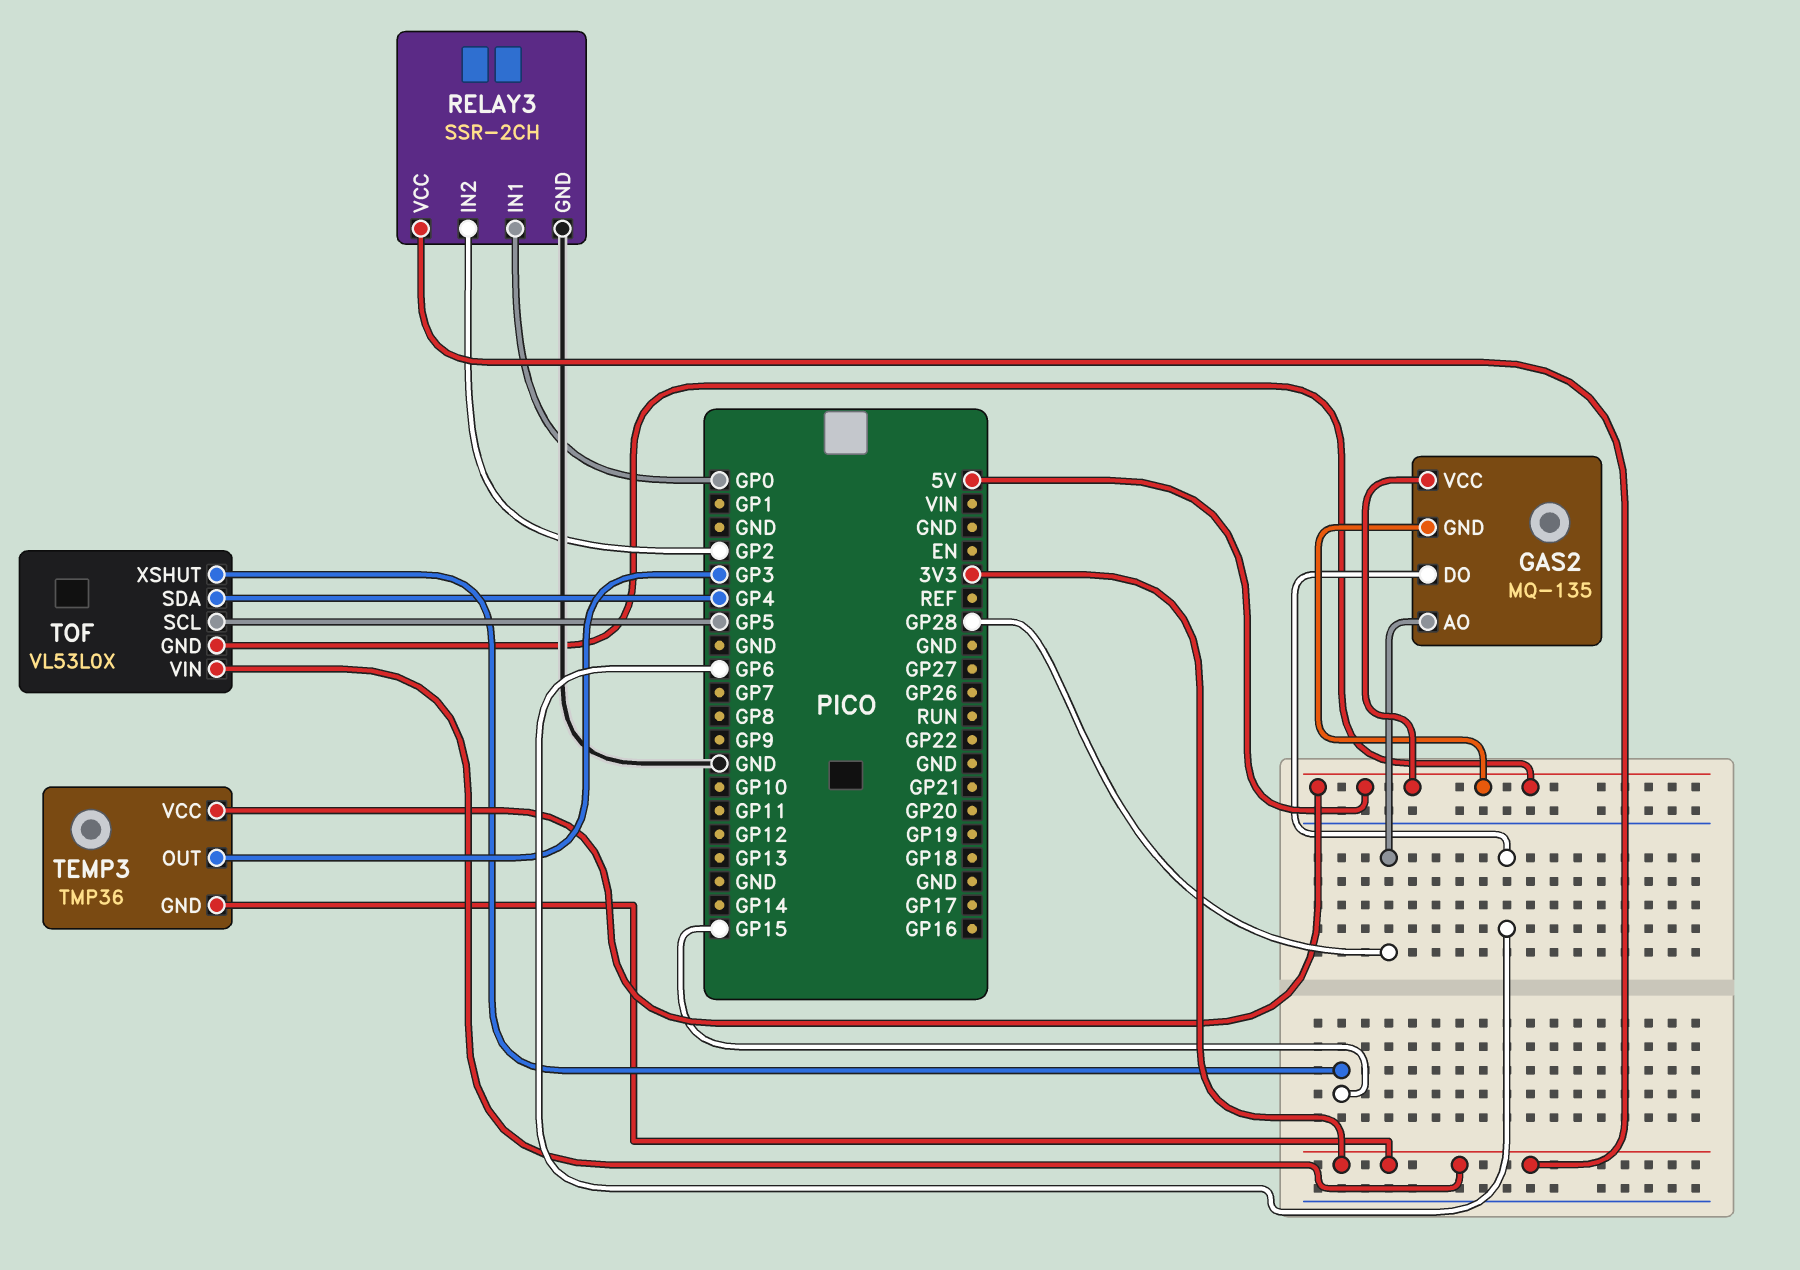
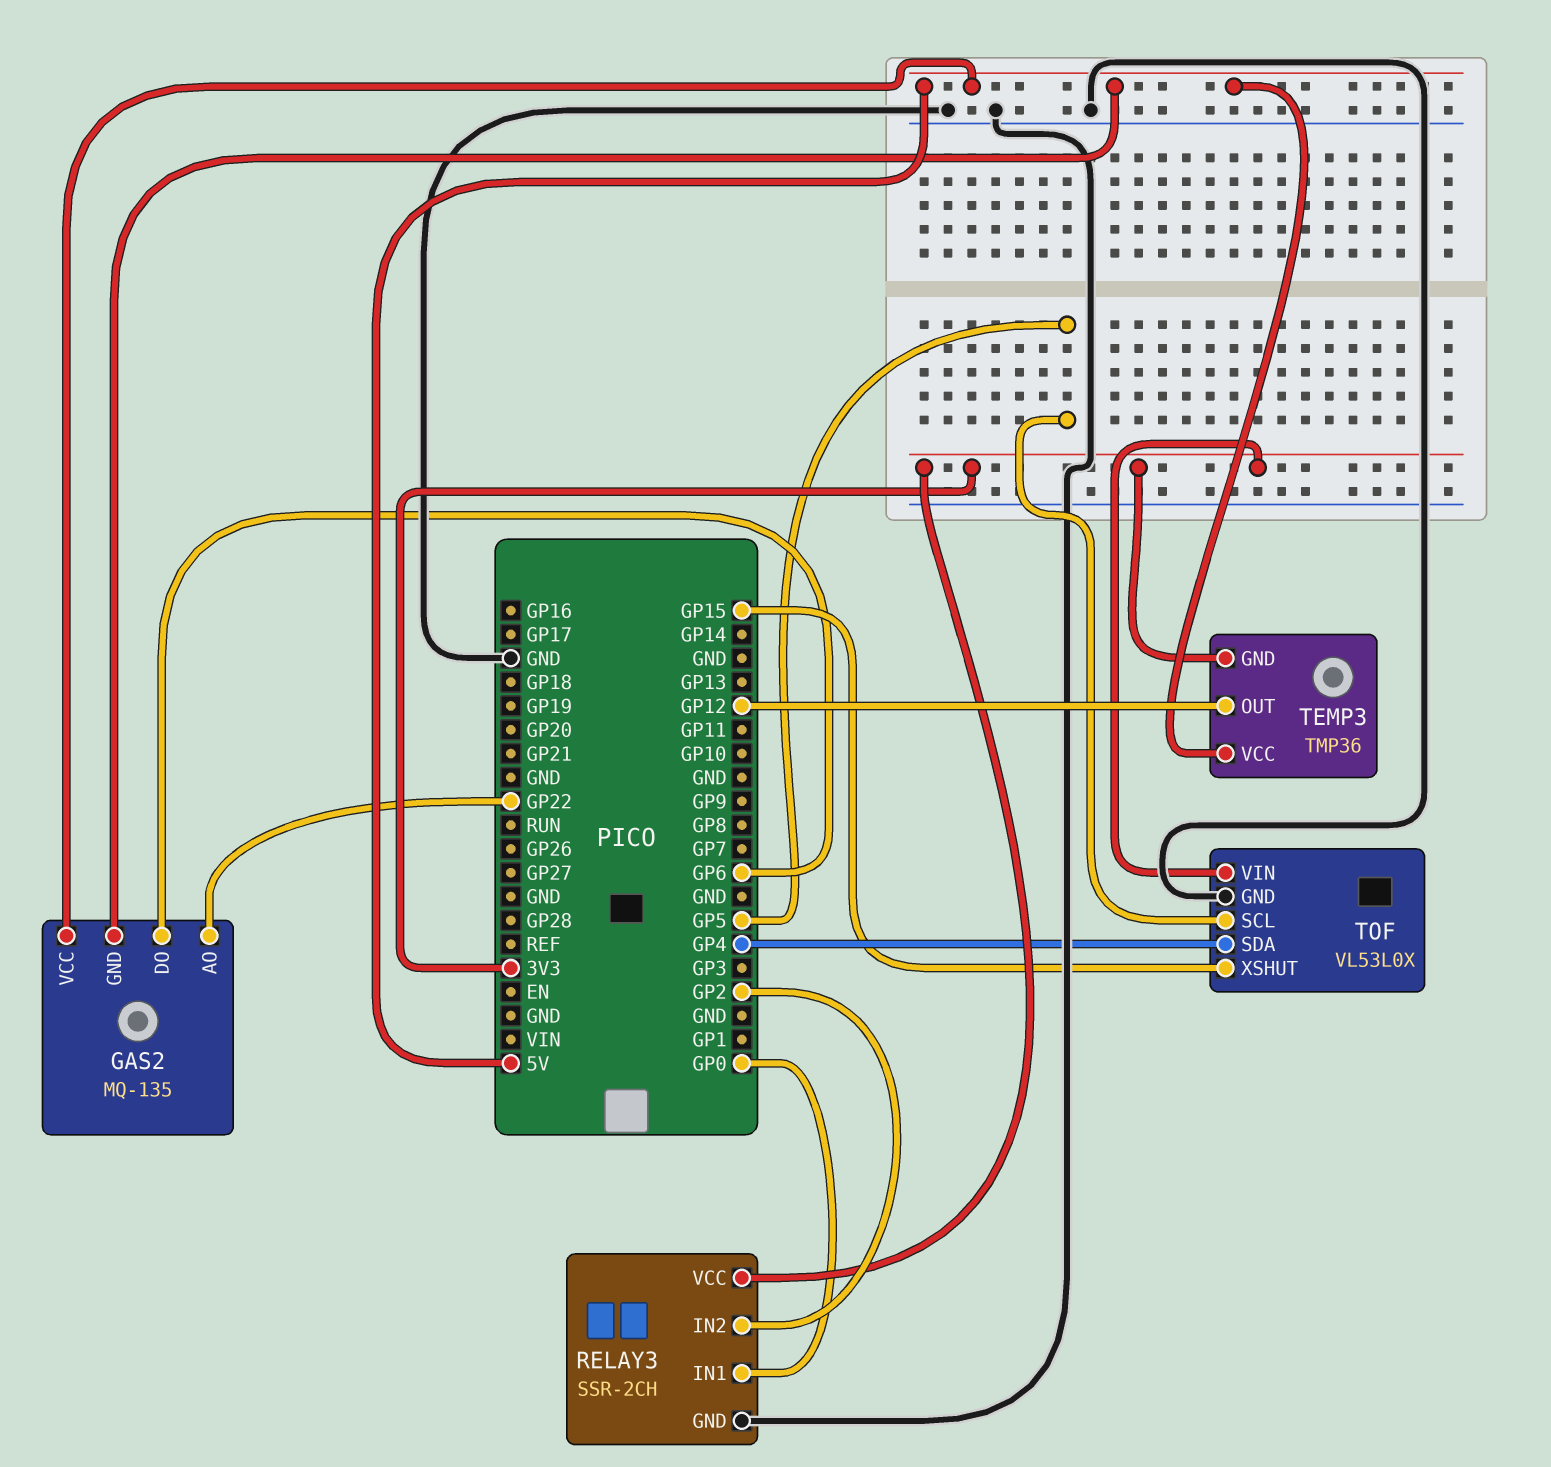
GAS2 pin AO: GP28 -> GP22
TEMP3 pin OUT: GP3 -> GP12
TOF pin GND: 5V -> GND

